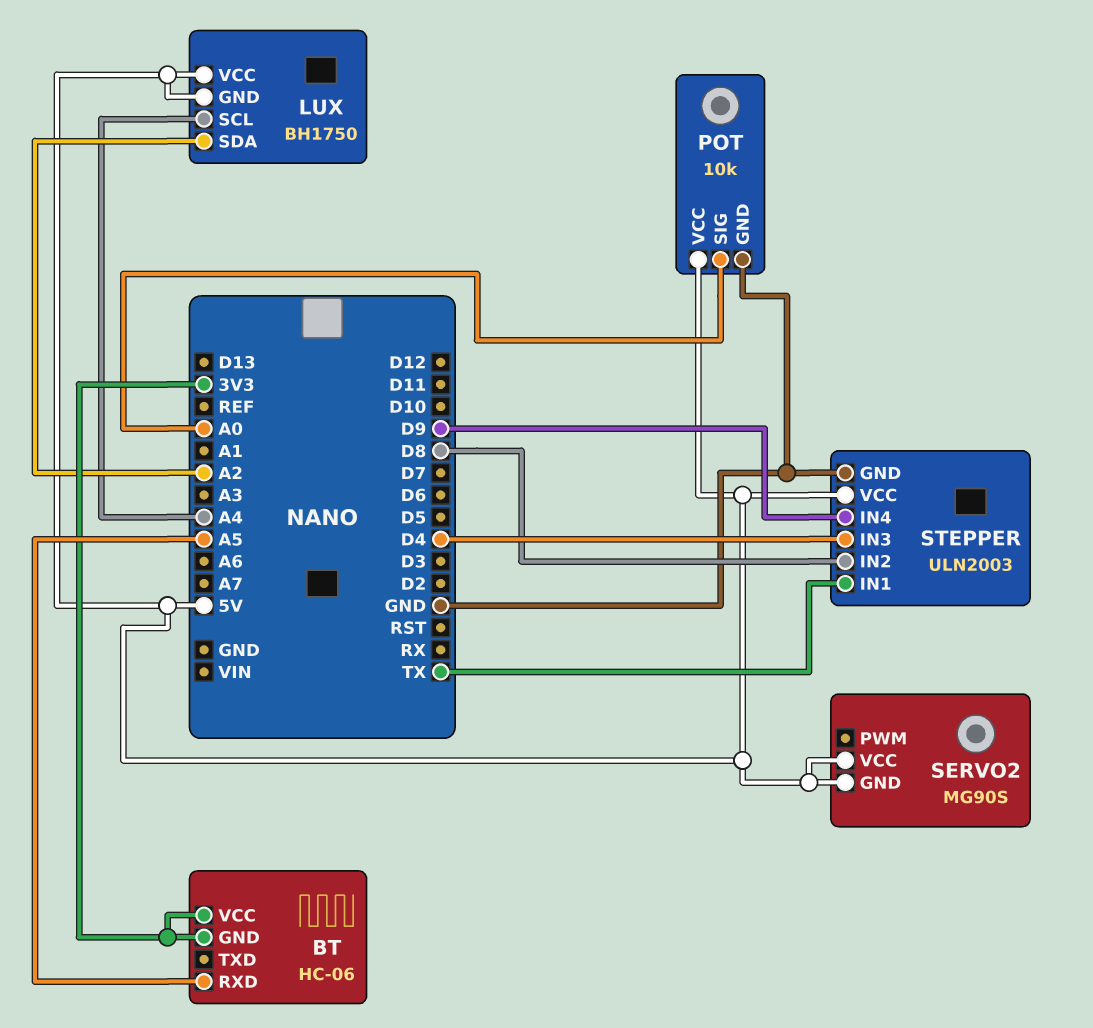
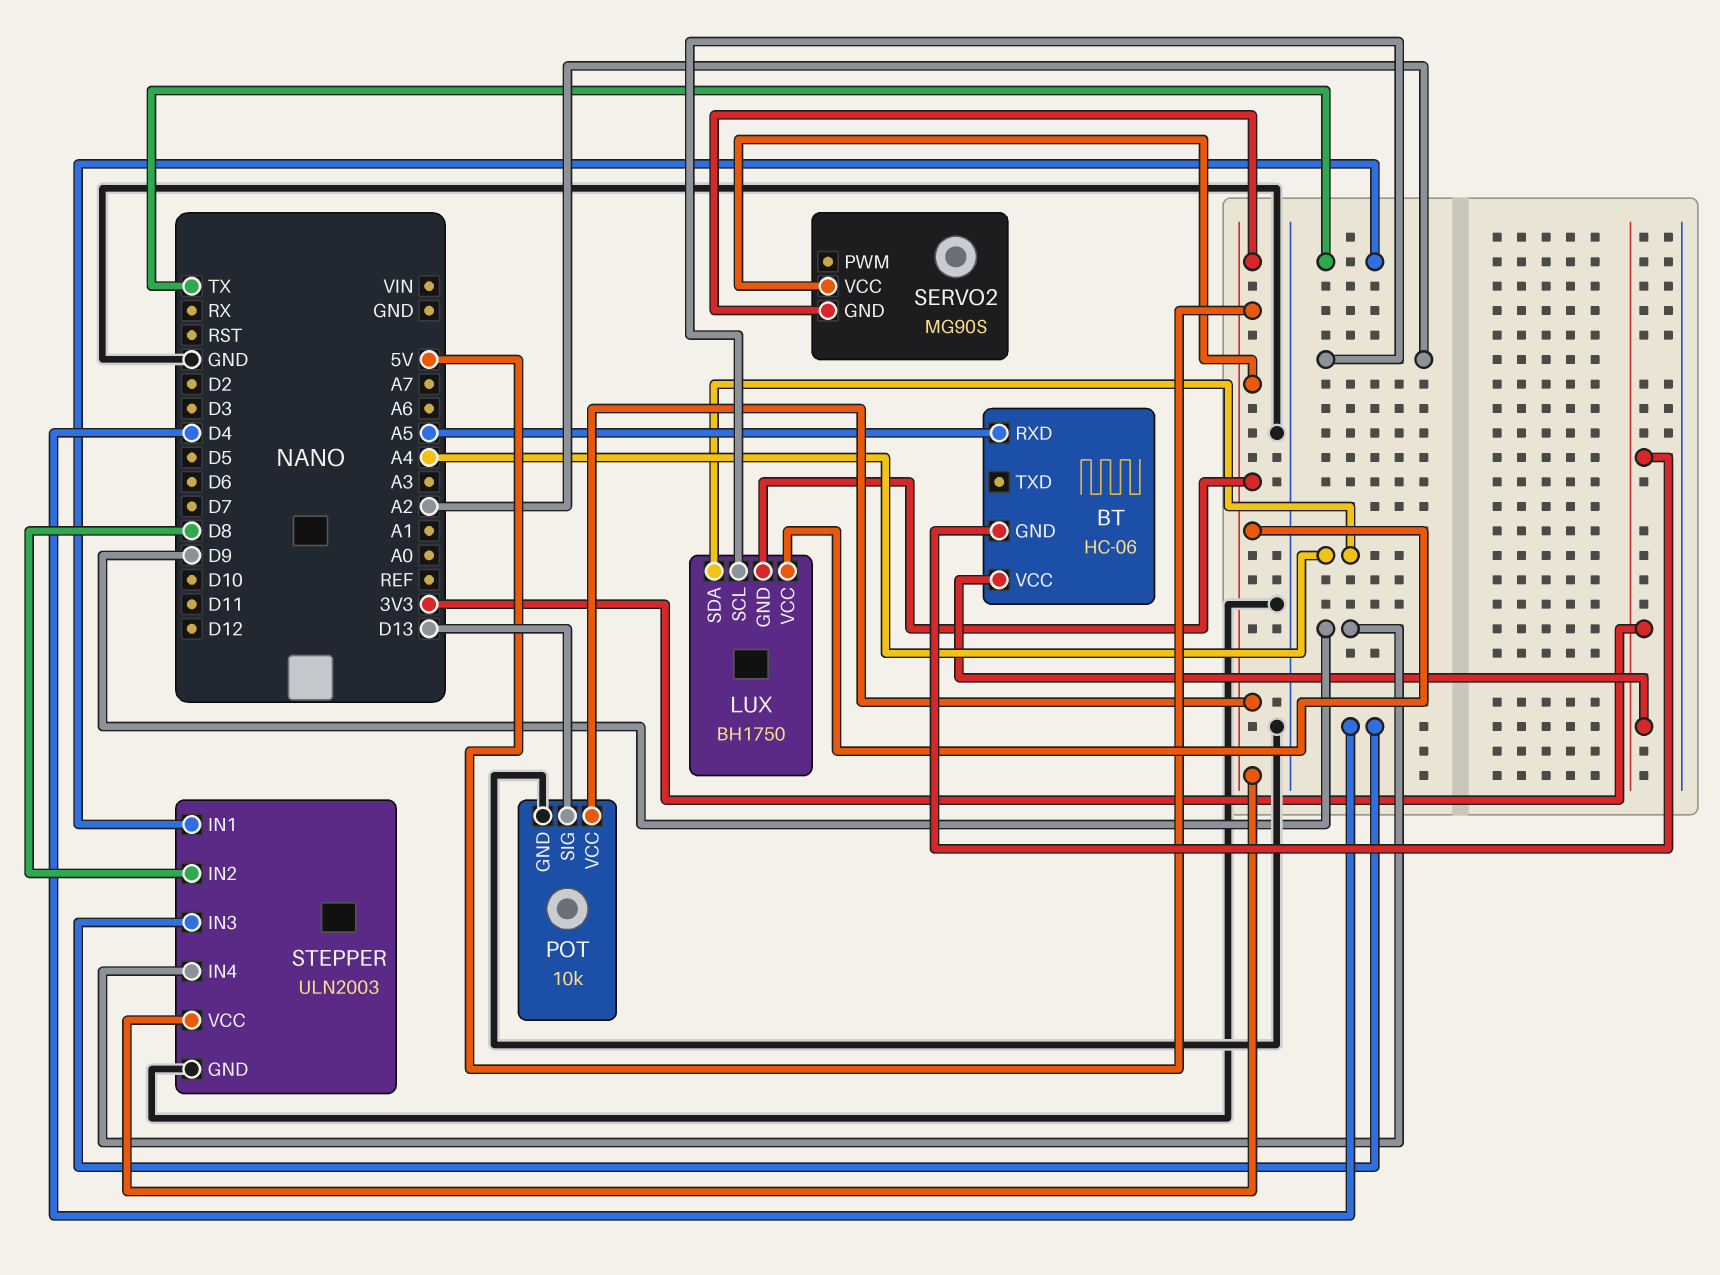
LUX pin SCL: A4 -> A2
LUX pin SDA: A2 -> A4
POT pin SIG: A0 -> D13

